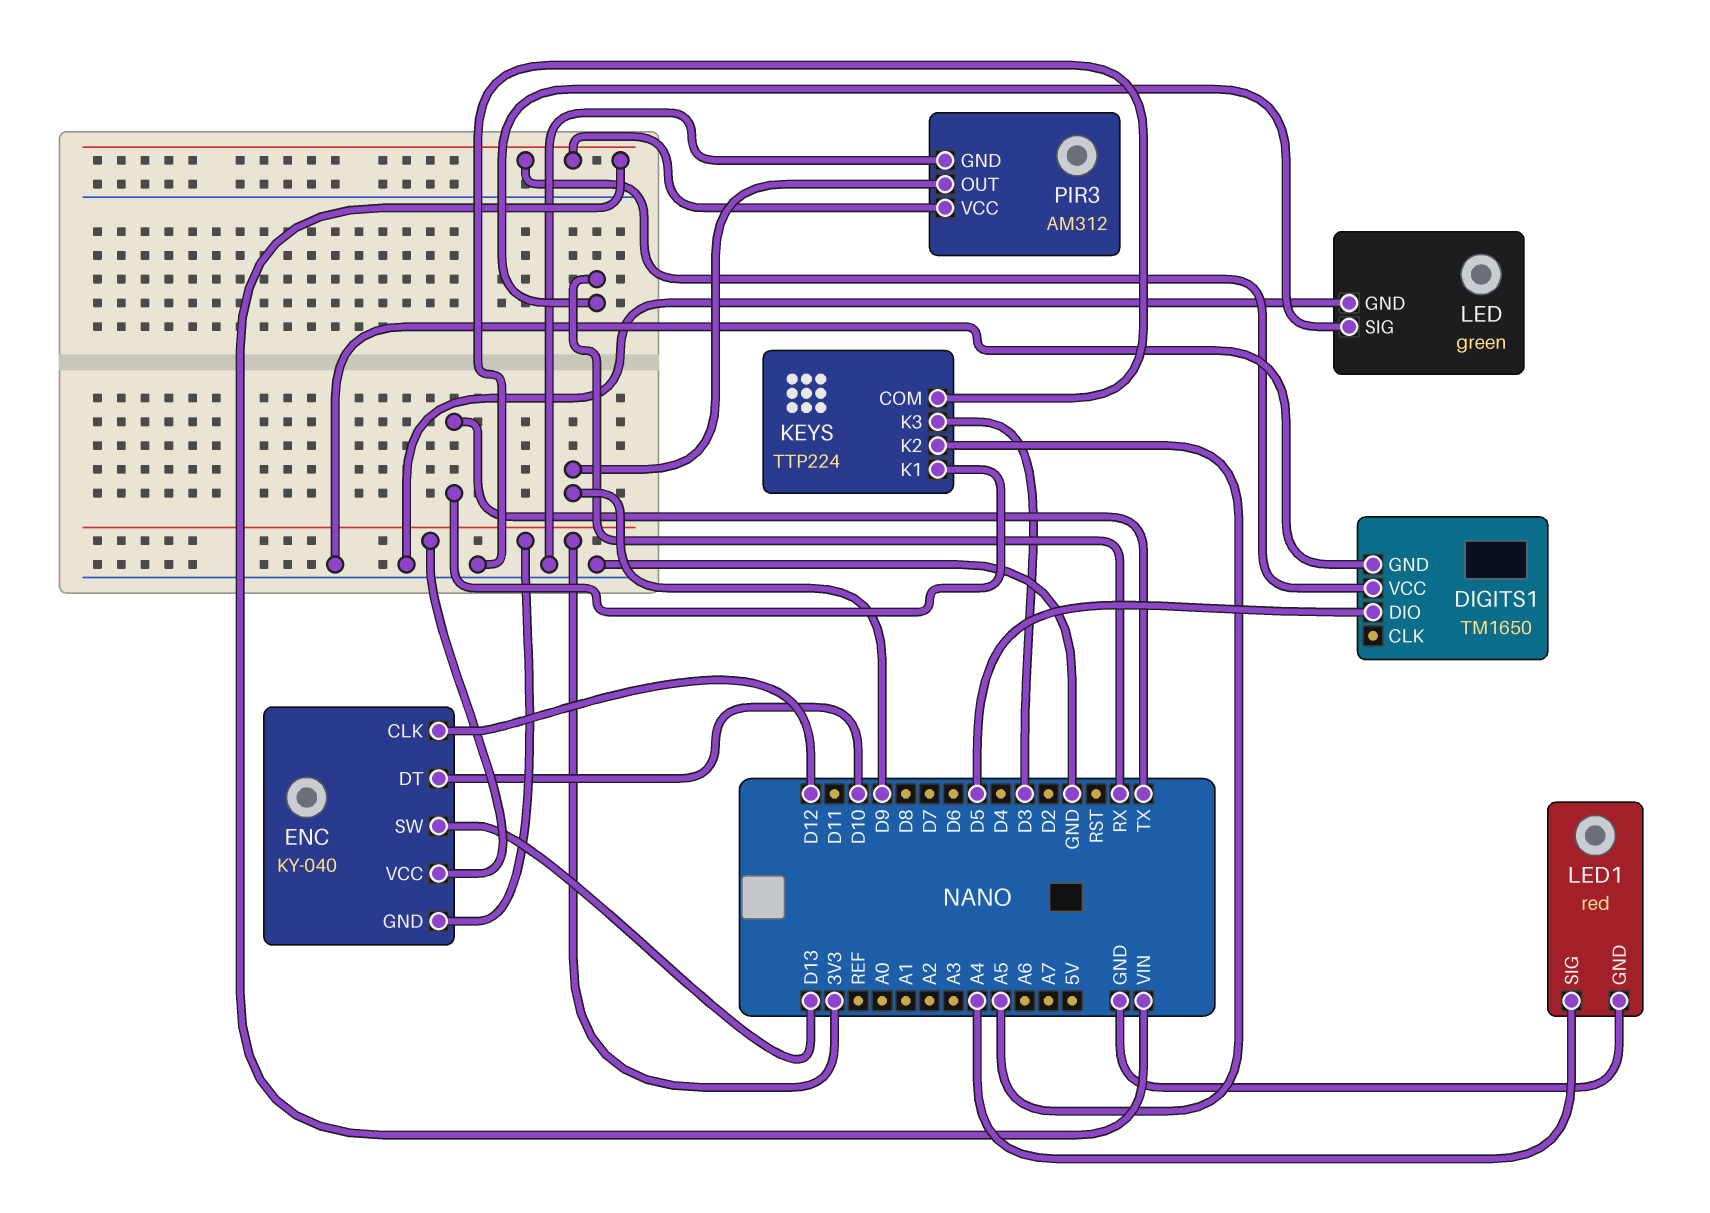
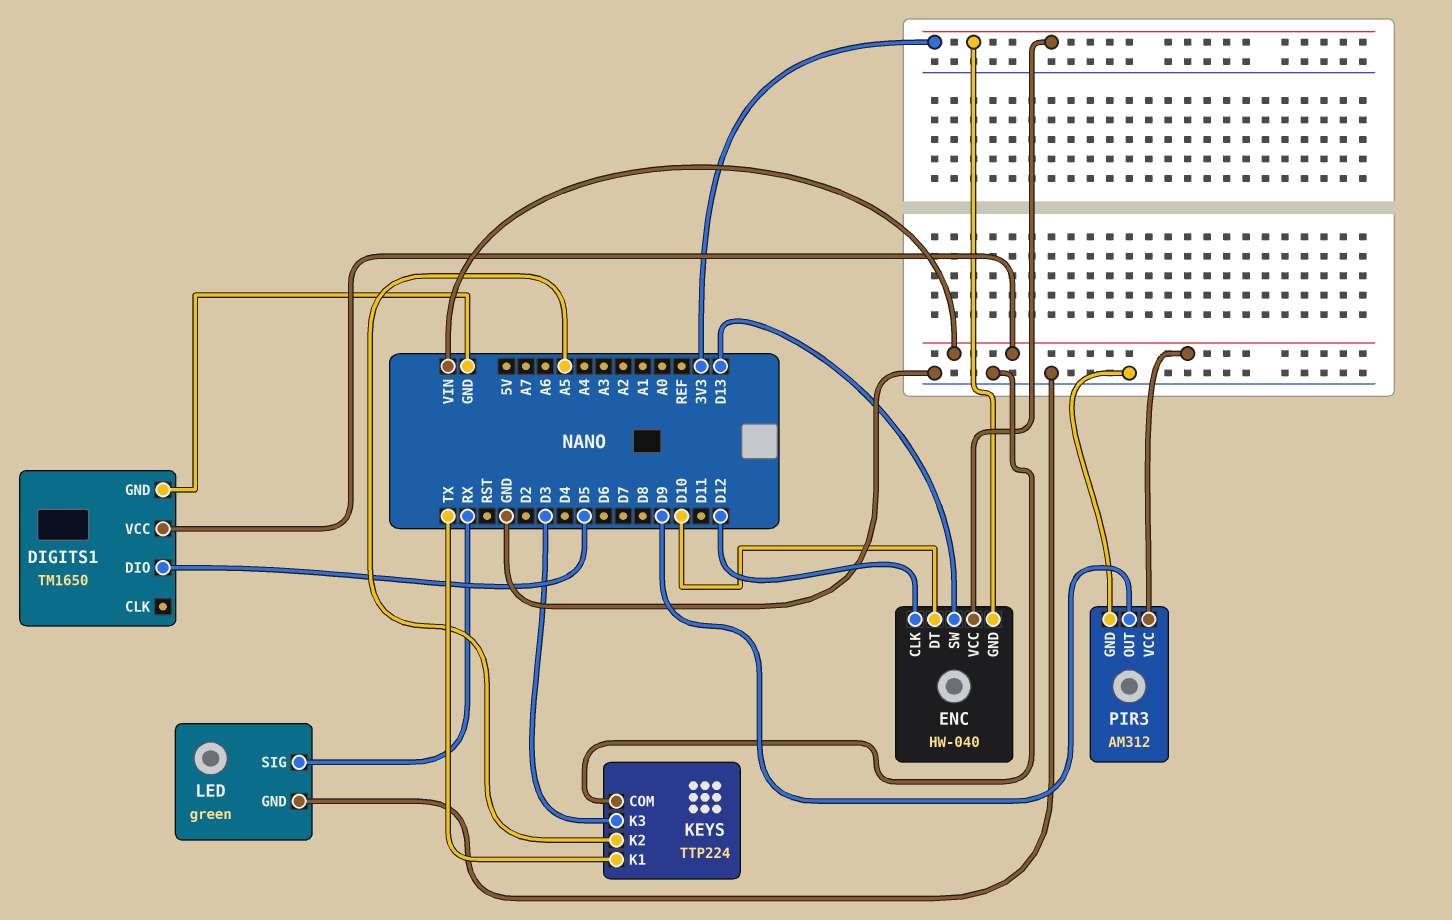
ENC: KY-040 -> HW-040
LED1: red -> none
LED1 pin GND: GND -> none
LED1 pin SIG: A4 -> none

